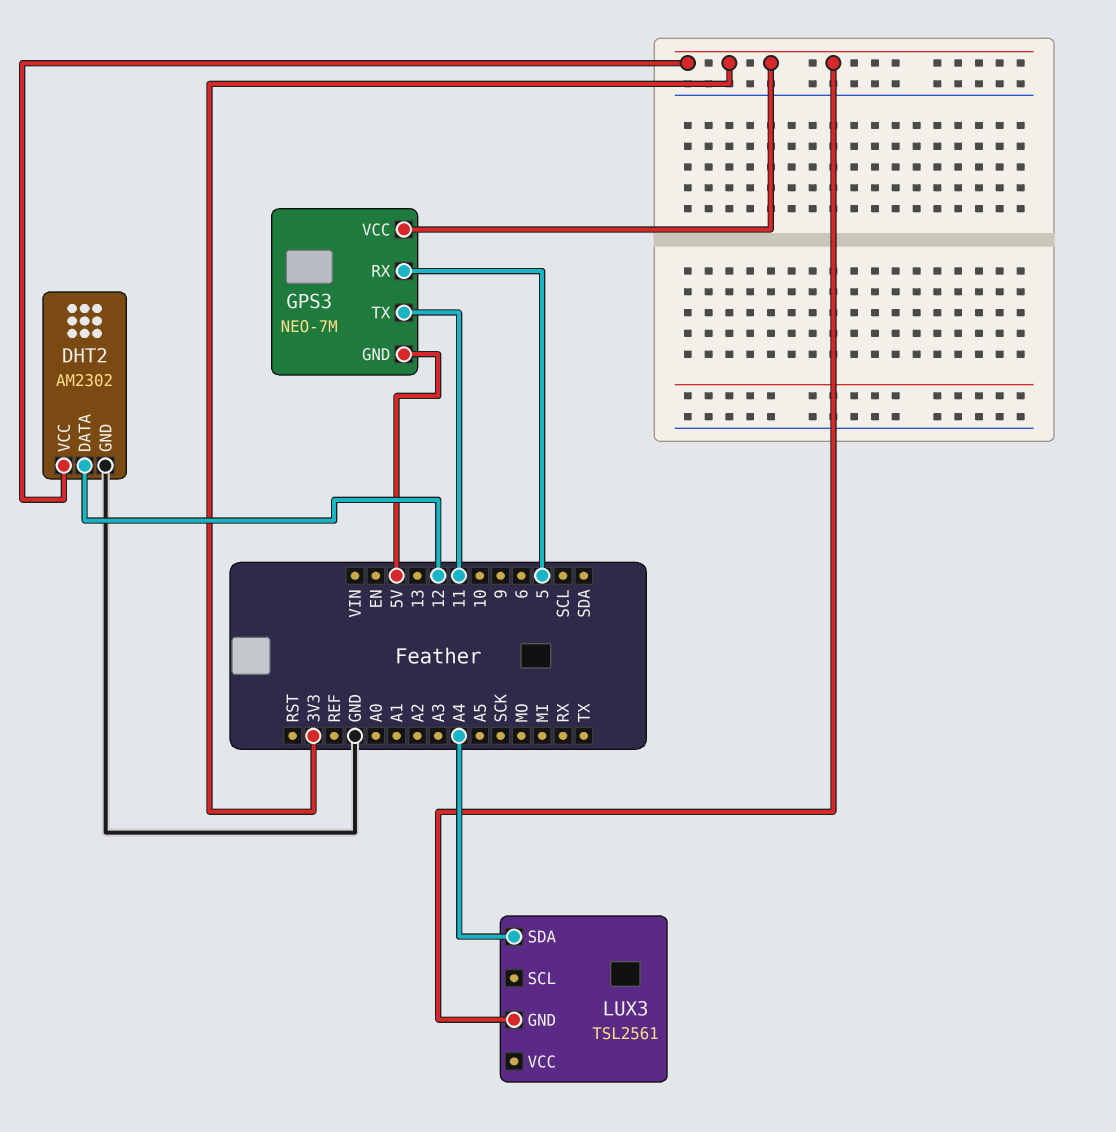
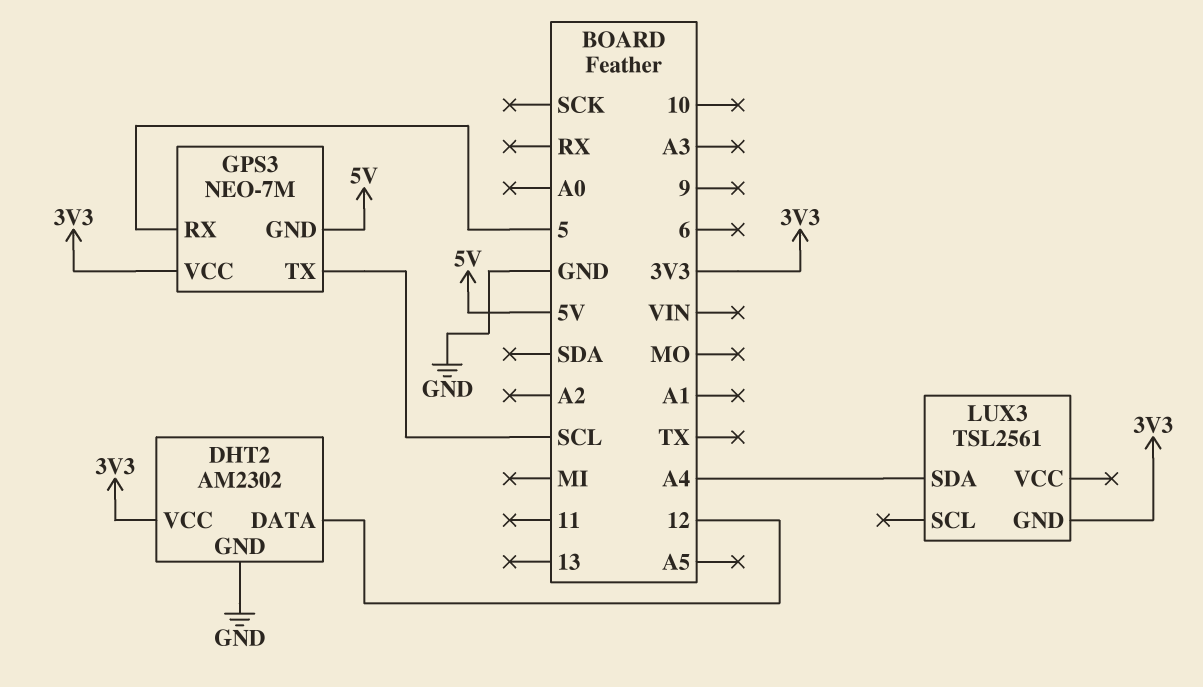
GPS3 pin TX: 11 -> SCL

